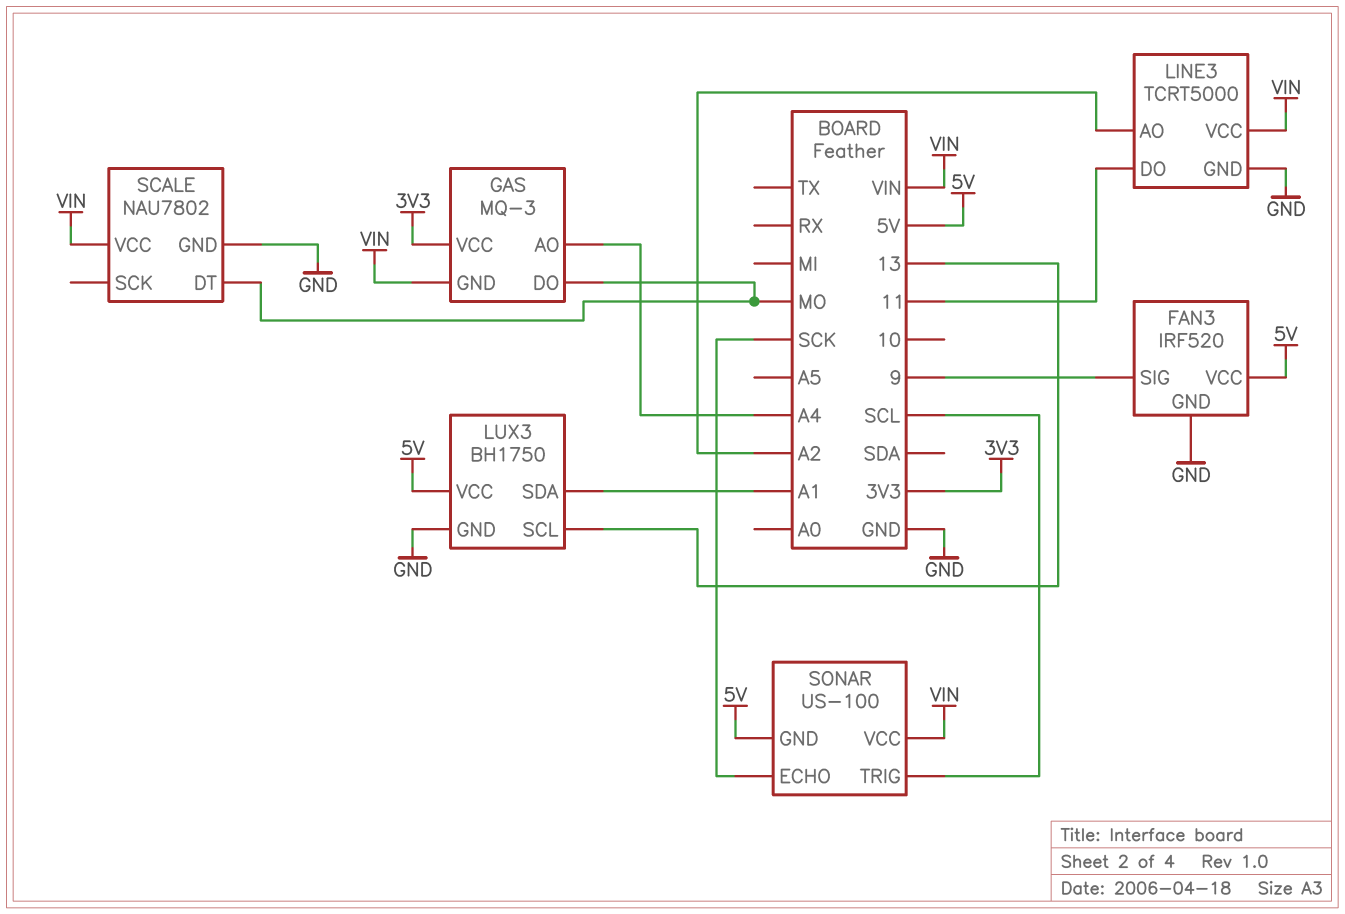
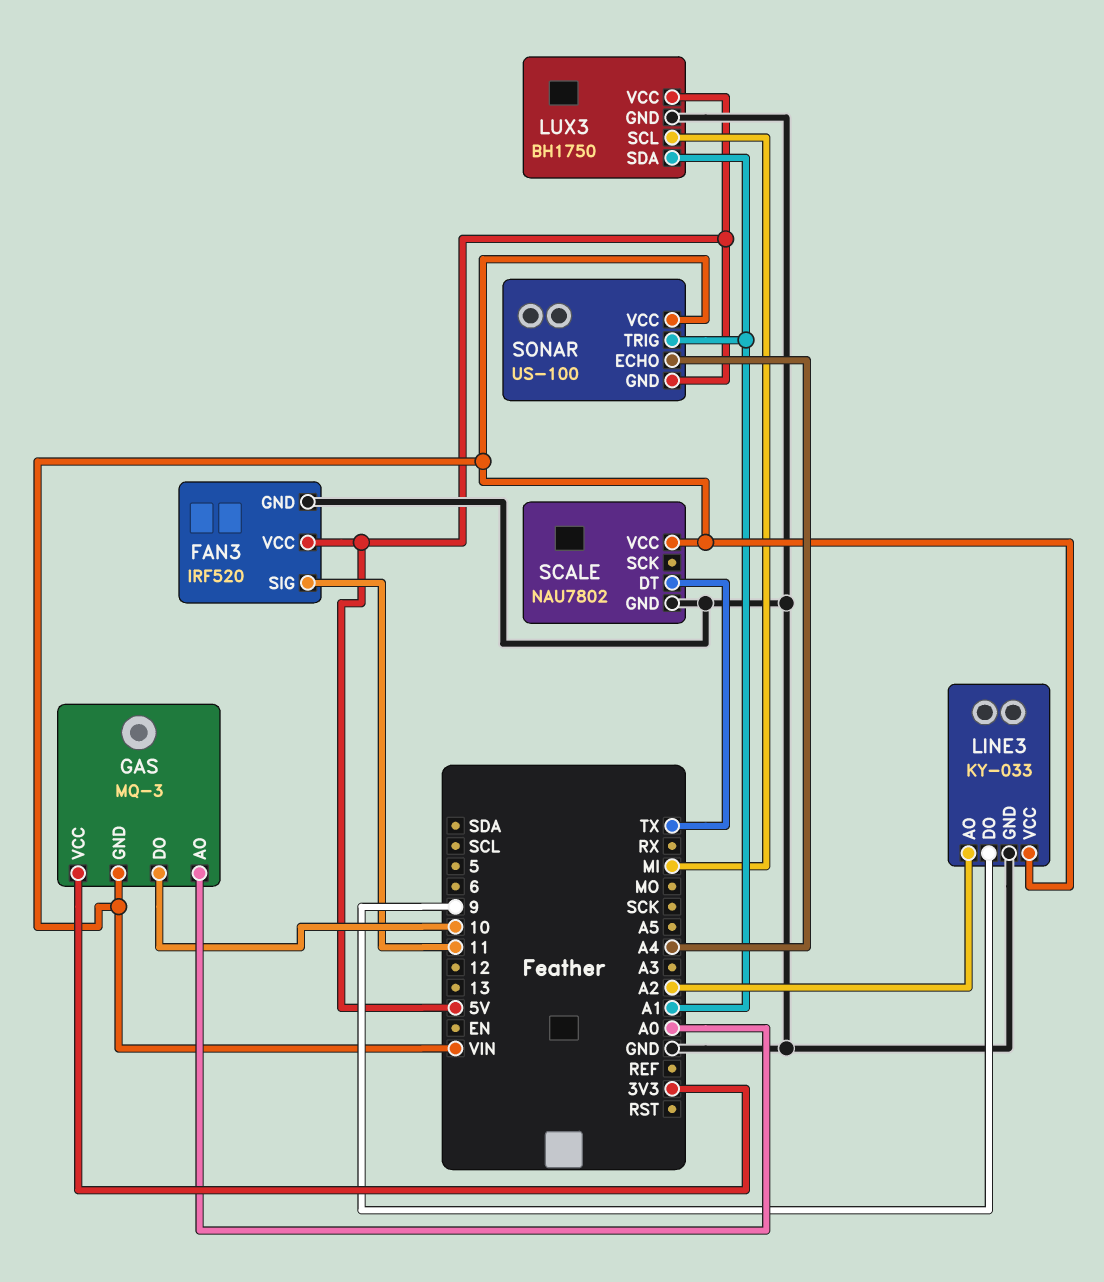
FAN3 pin SIG: 9 -> 11
GAS pin AO: A4 -> A0
GAS pin DO: MO -> 10
LINE3: TCRT5000 -> KY-033
LINE3 pin DO: 11 -> 9
LUX3 pin SCL: 13 -> MI
SCALE pin DT: MO -> TX
SONAR pin ECHO: SCK -> A4
SONAR pin TRIG: SCL -> A1

